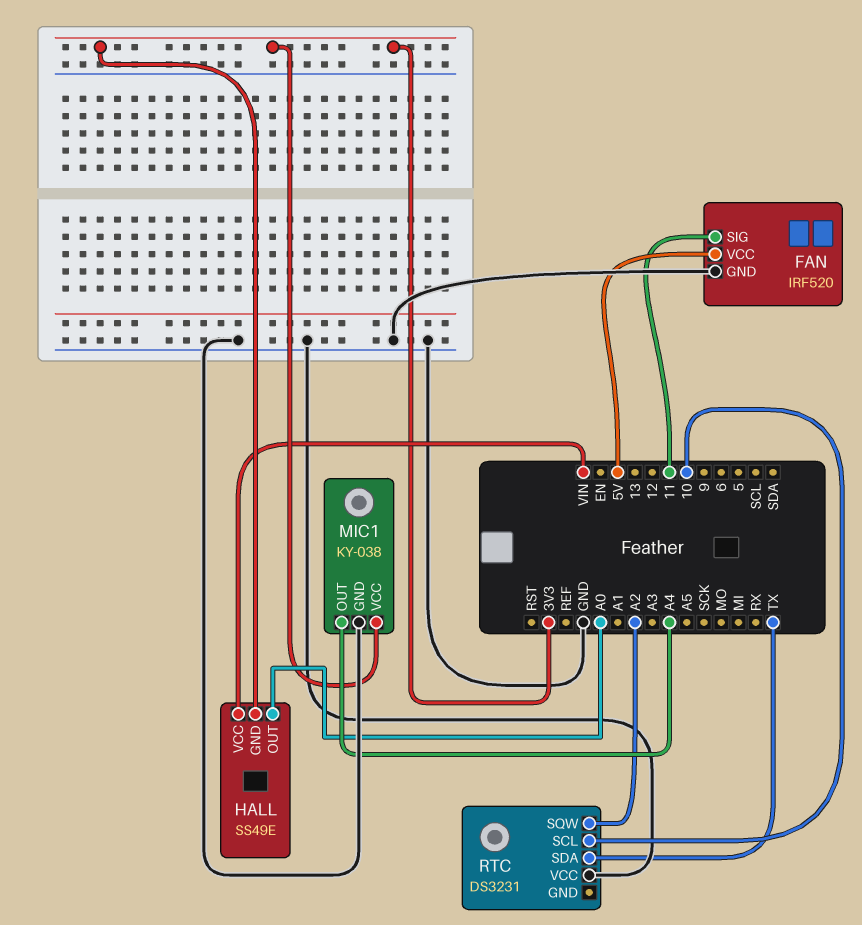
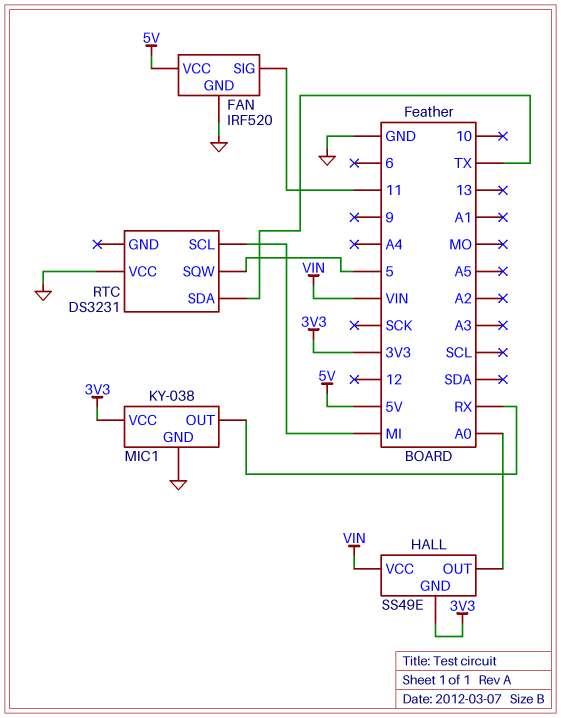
MIC1 pin OUT: A4 -> RX
RTC pin SCL: 10 -> MI
RTC pin SQW: A2 -> 5

